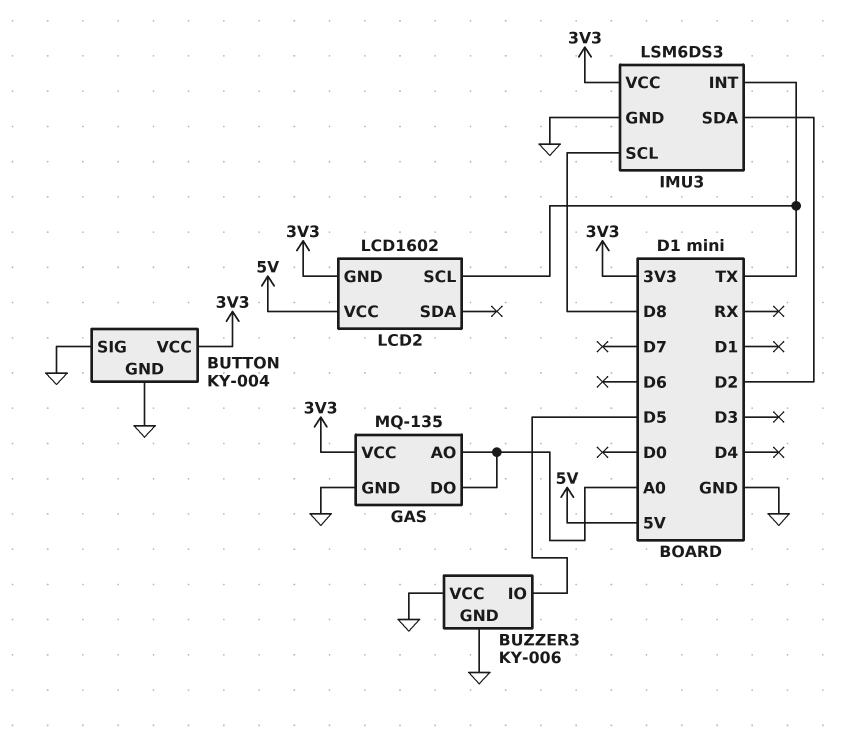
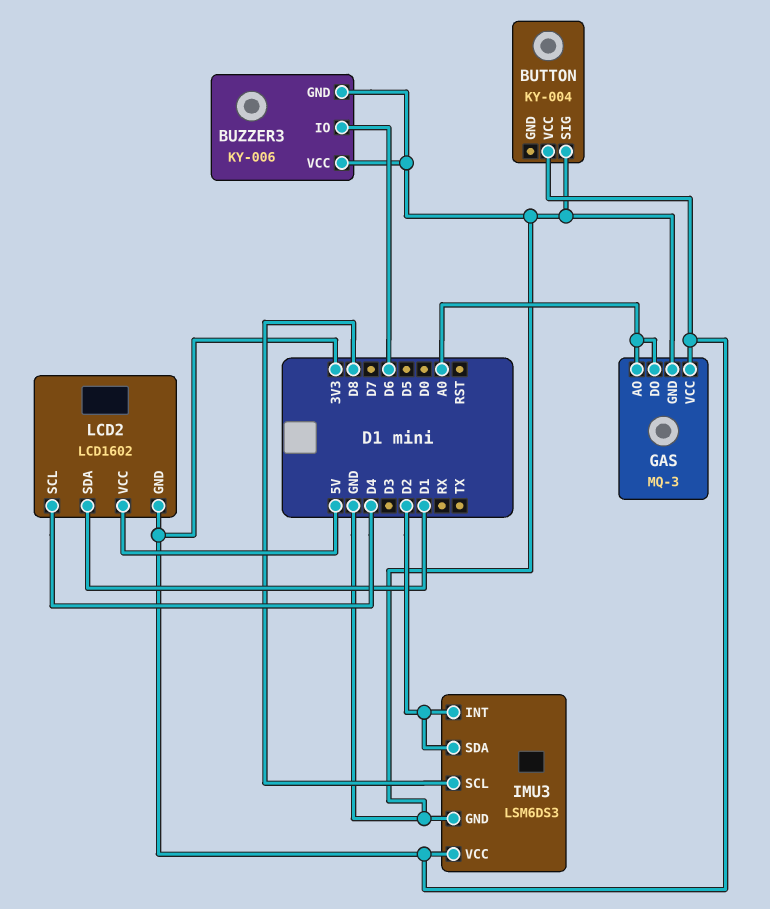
BUTTON pin GND: GND -> none
BUZZER3 pin IO: D5 -> D6
GAS: MQ-135 -> MQ-3
IMU3 pin INT: TX -> D2
LCD2 pin SCL: TX -> D4
LCD2 pin SDA: none -> D1

